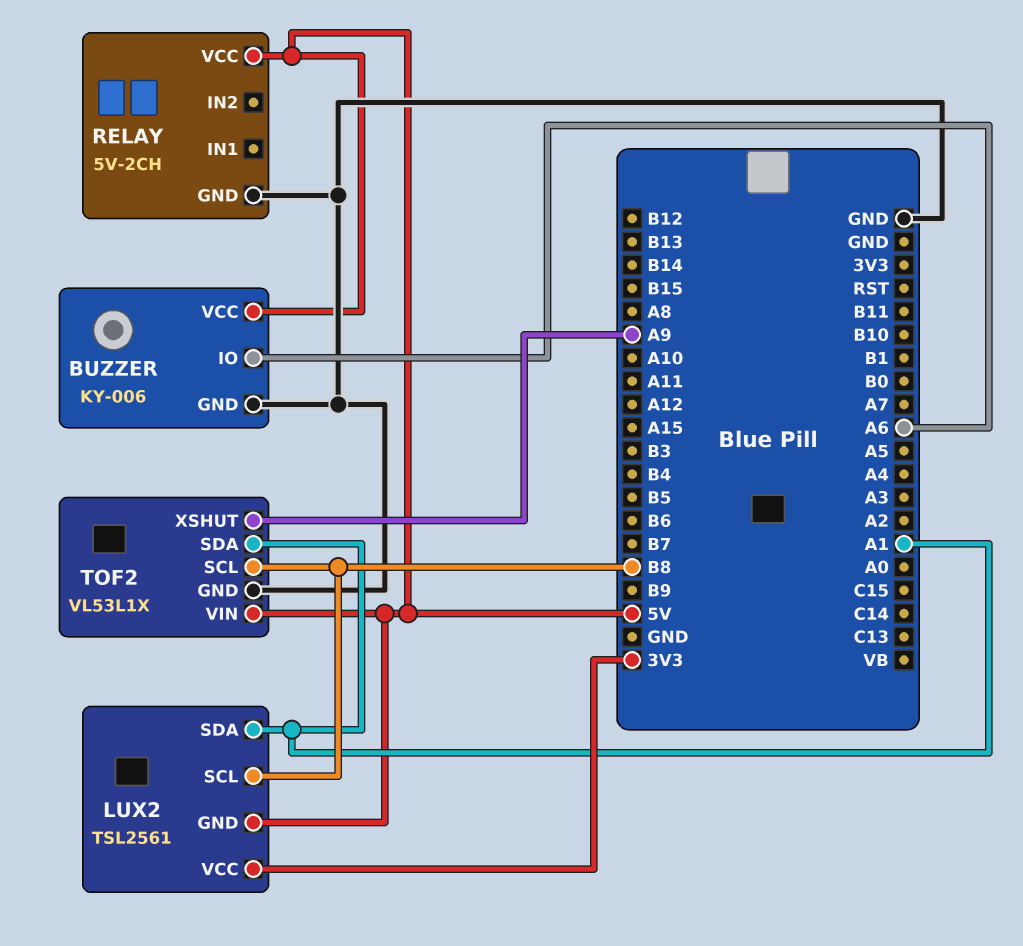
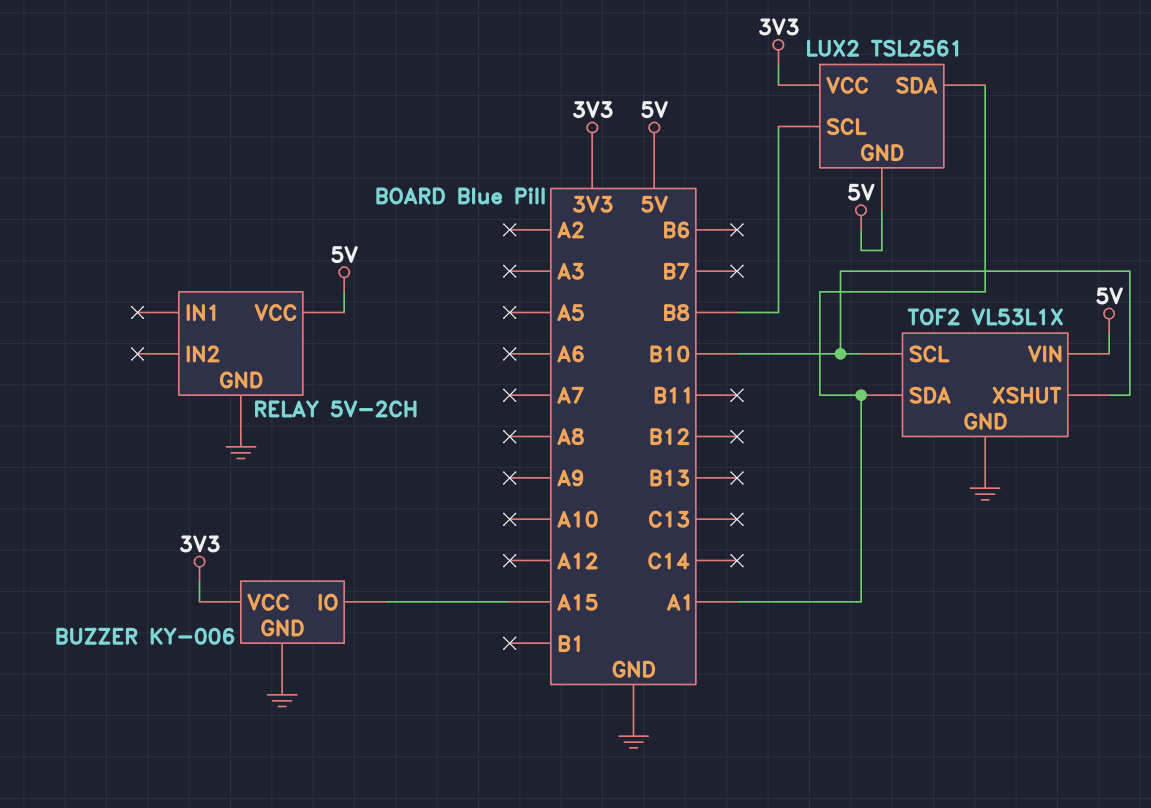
BUZZER pin IO: A6 -> A15
BUZZER pin VCC: 5V -> 3V3
TOF2 pin SCL: B8 -> B10
TOF2 pin XSHUT: A9 -> B10

